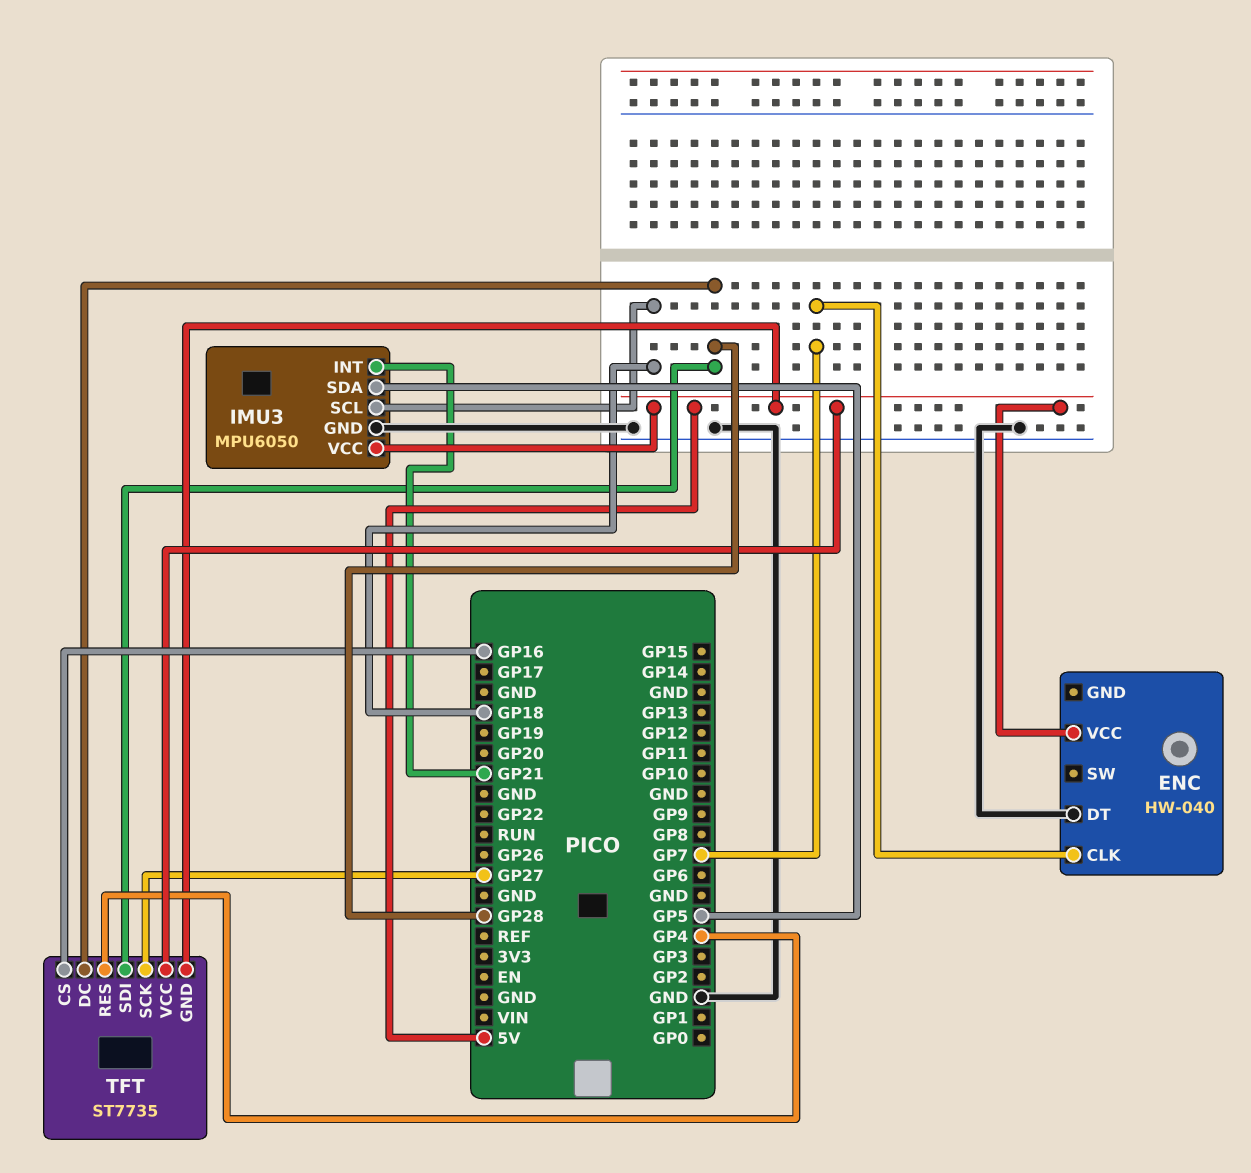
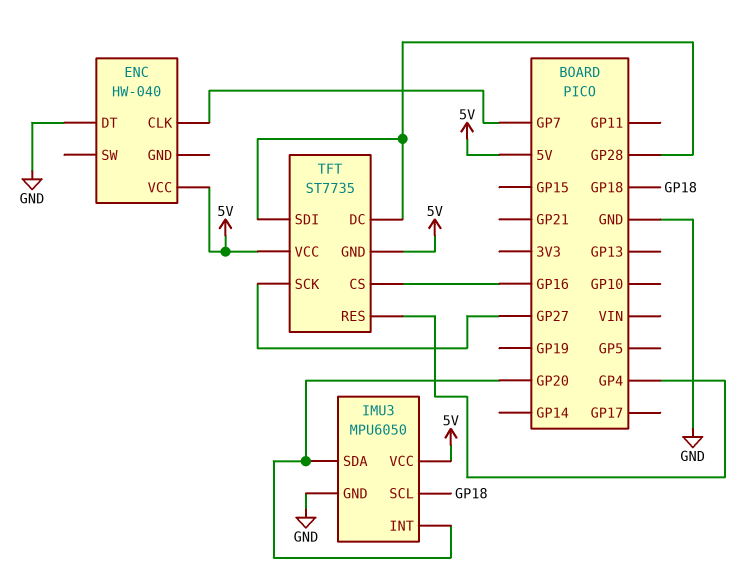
IMU3 pin INT: GP21 -> GP20
IMU3 pin SDA: GP5 -> GP20

